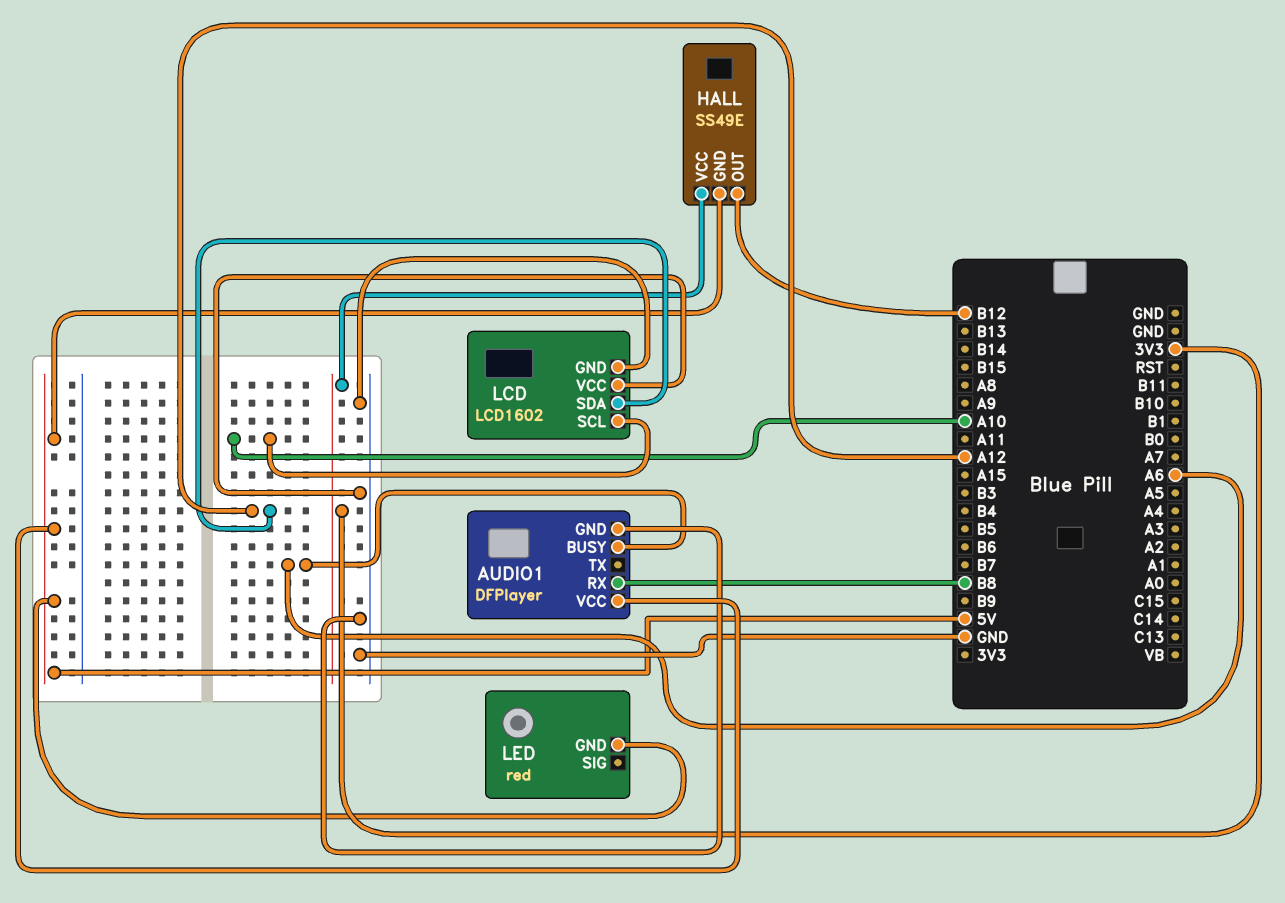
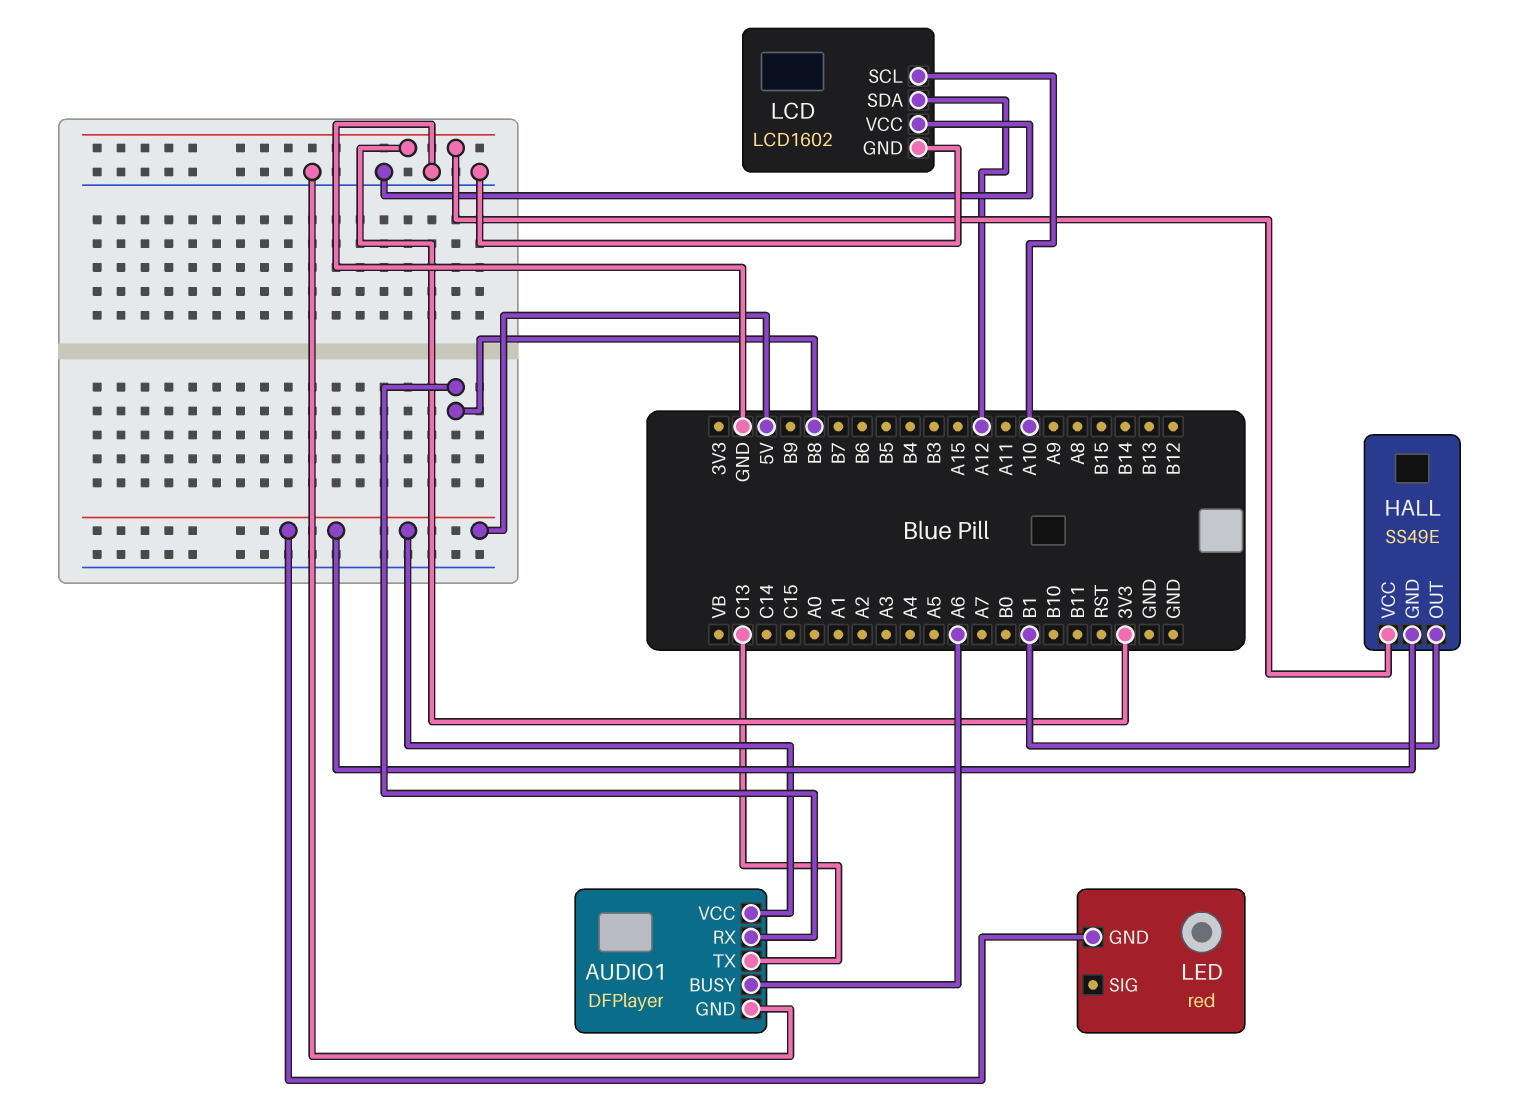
AUDIO1 pin TX: none -> C13
HALL pin OUT: B12 -> B1

